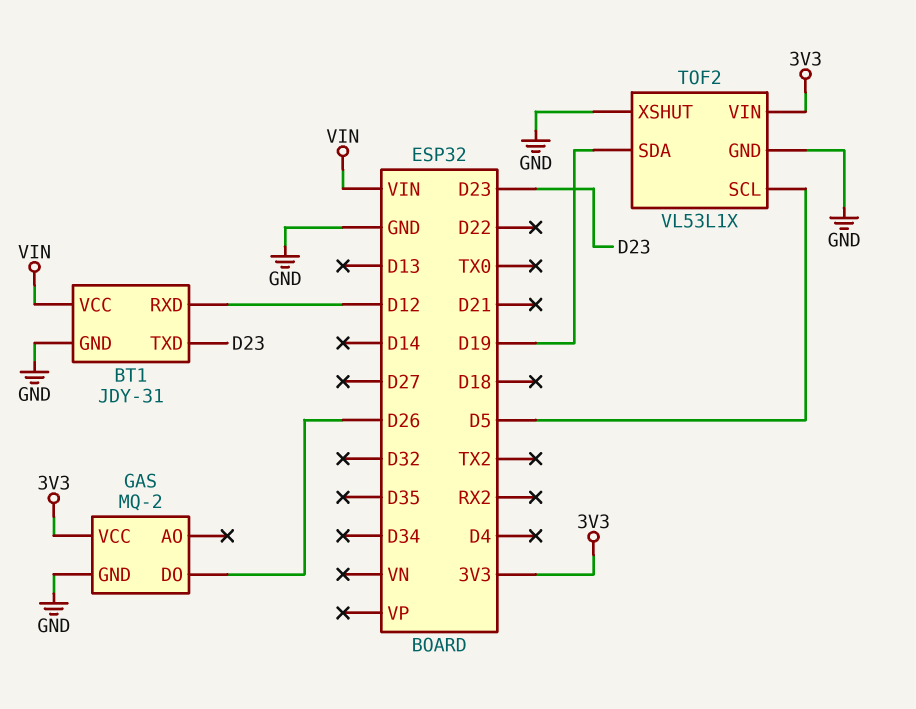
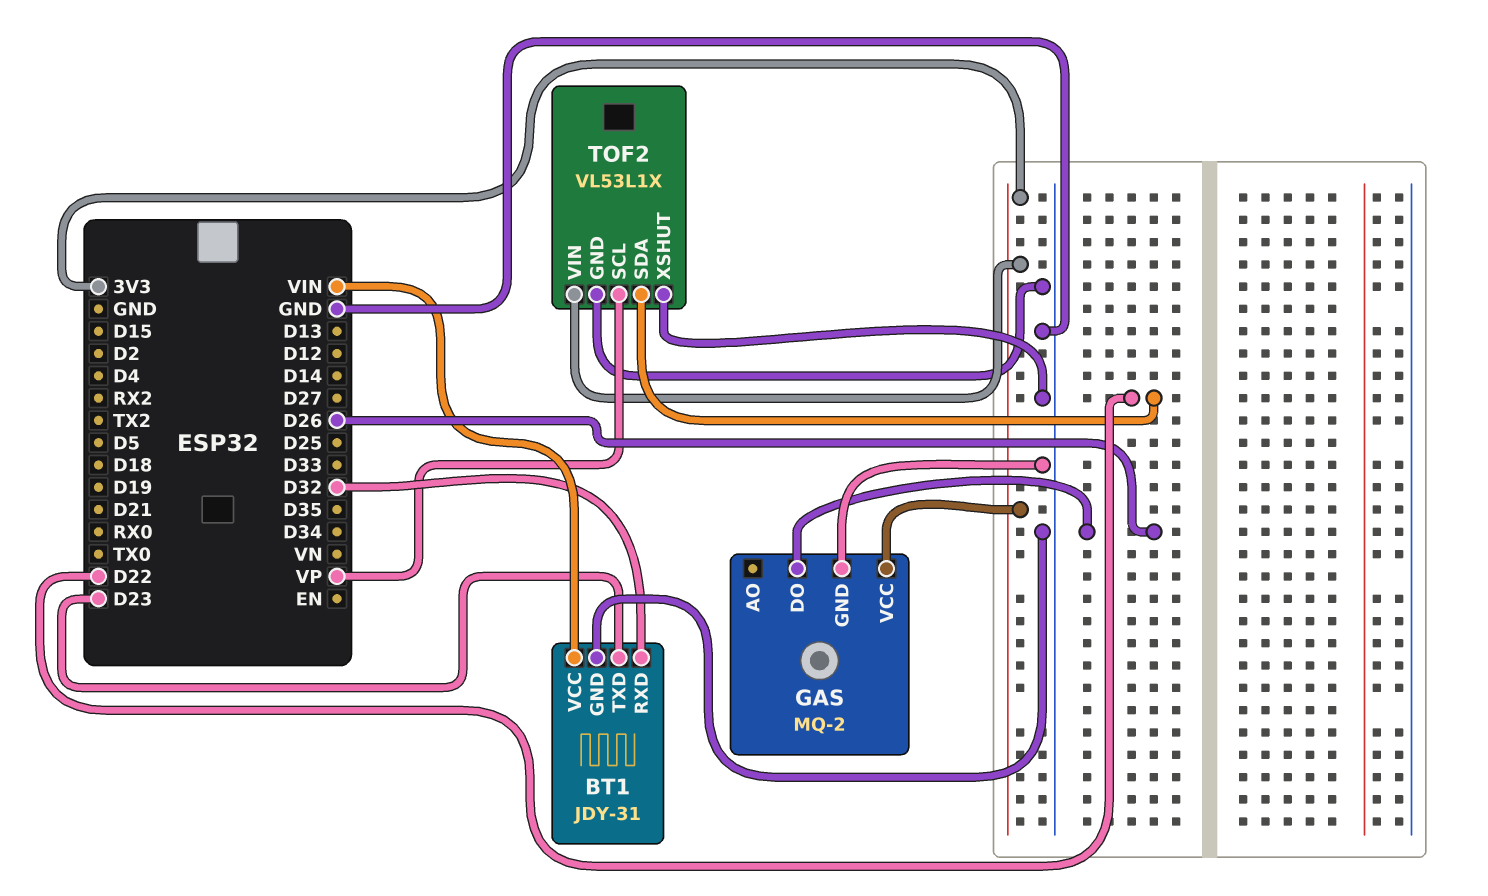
BT1 pin RXD: D12 -> D32
TOF2 pin SCL: D5 -> VP
TOF2 pin SDA: D19 -> D22

